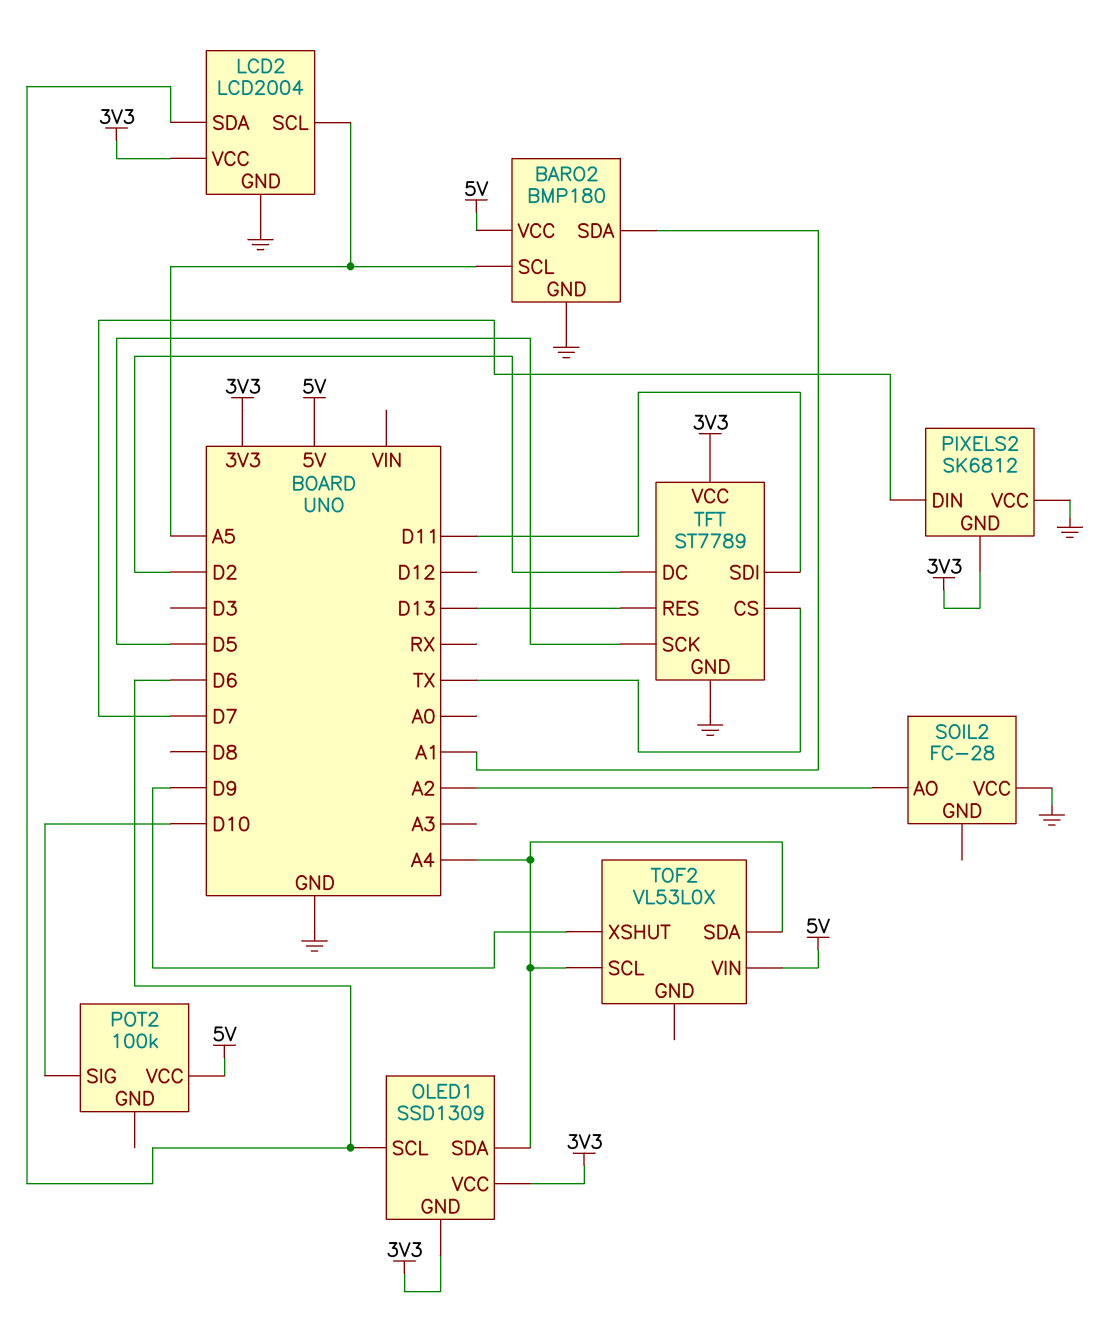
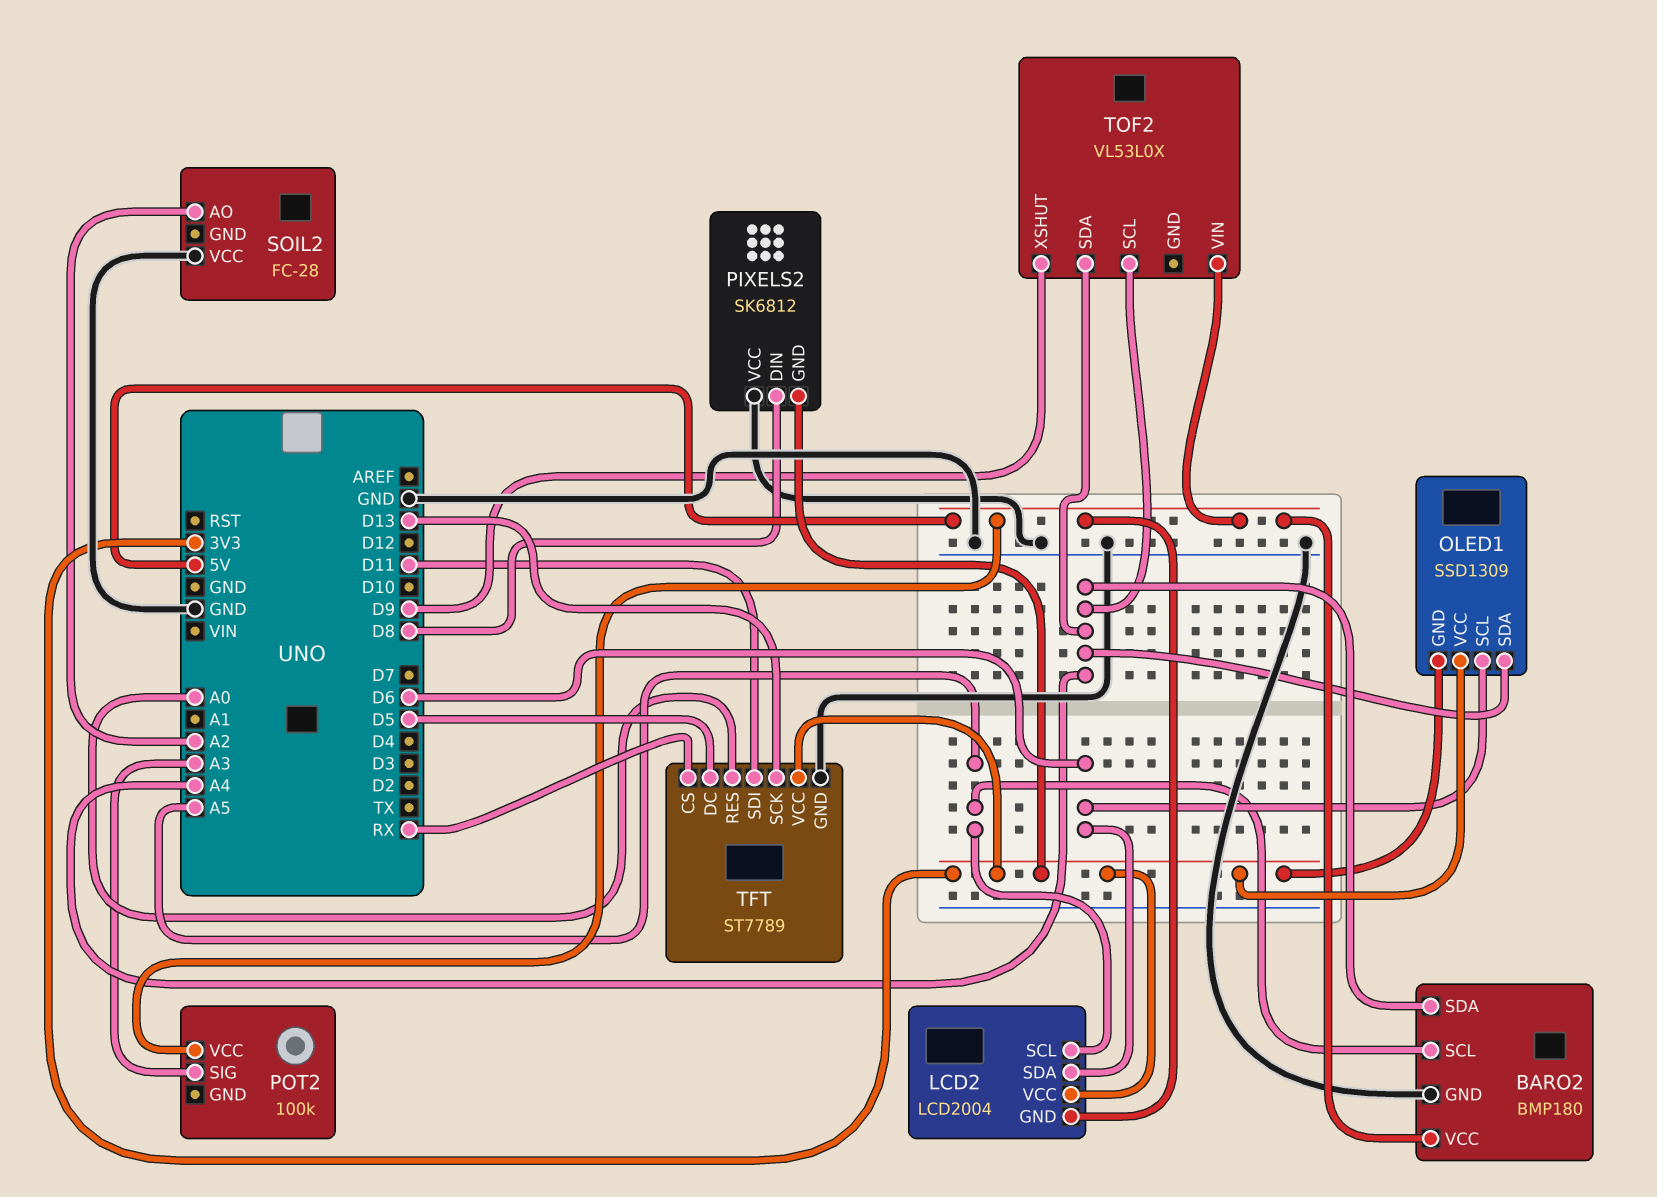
BARO2 pin SDA: A1 -> A4
LCD2 pin GND: GND -> 5V
PIXELS2 pin DIN: D7 -> D8
POT2 pin SIG: D10 -> A3
TFT pin CS: TX -> RX
TFT pin DC: D2 -> D5
TFT pin RES: D13 -> A0
TFT pin SCK: D5 -> D13

